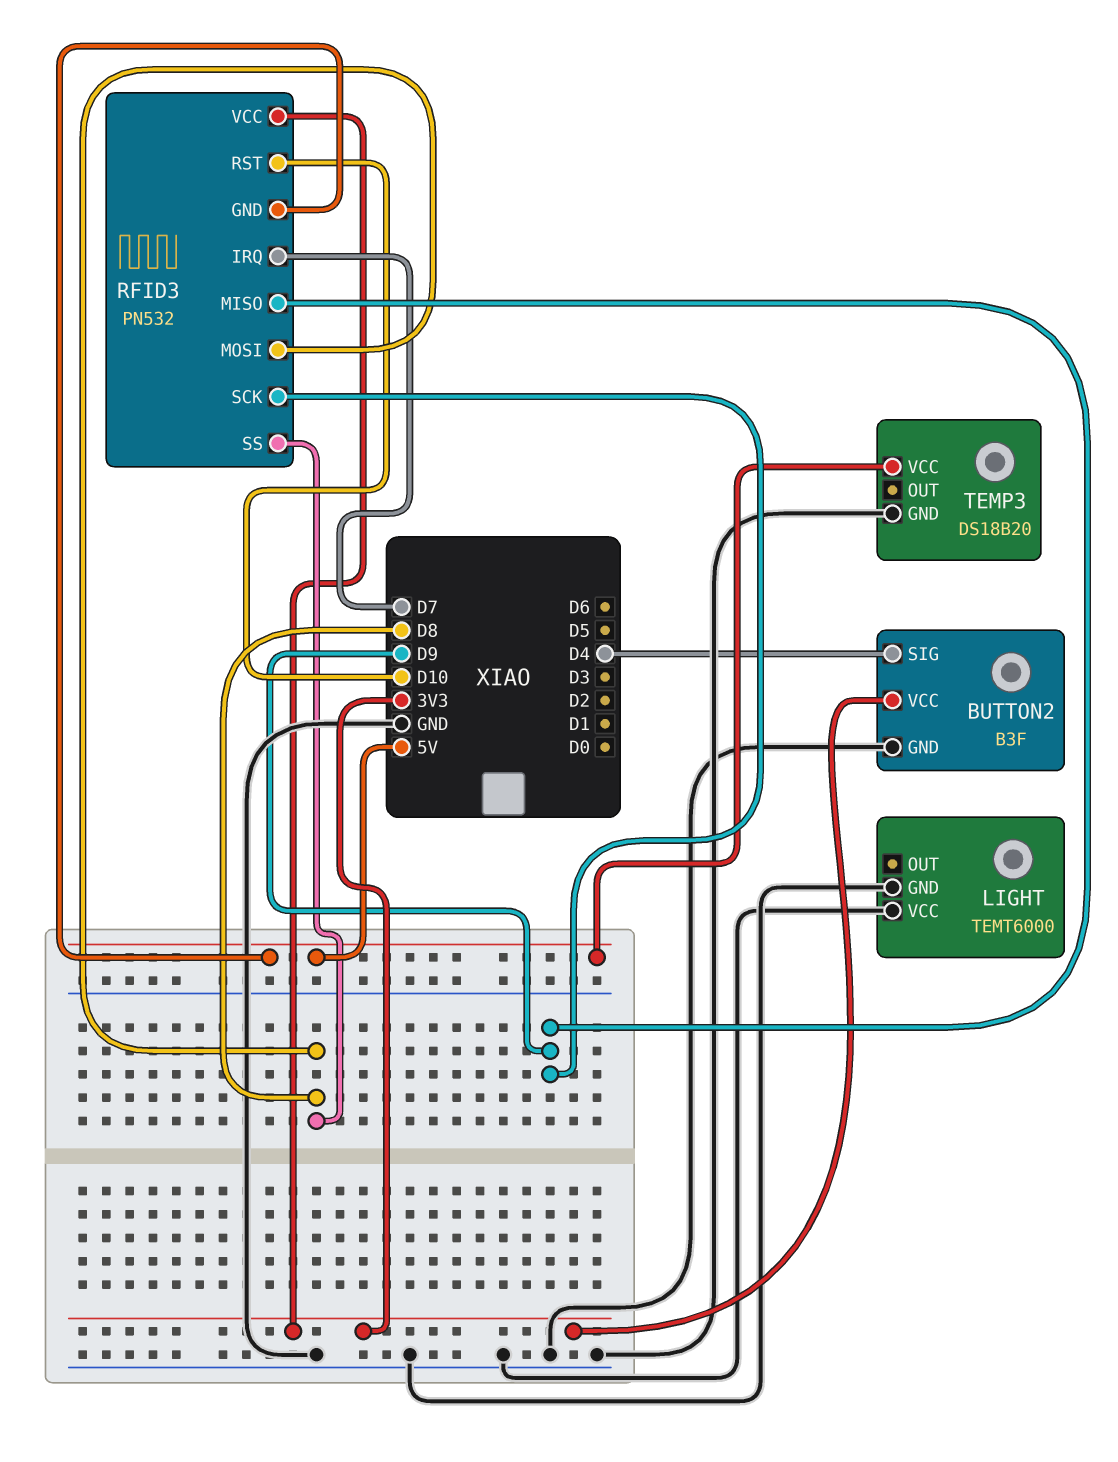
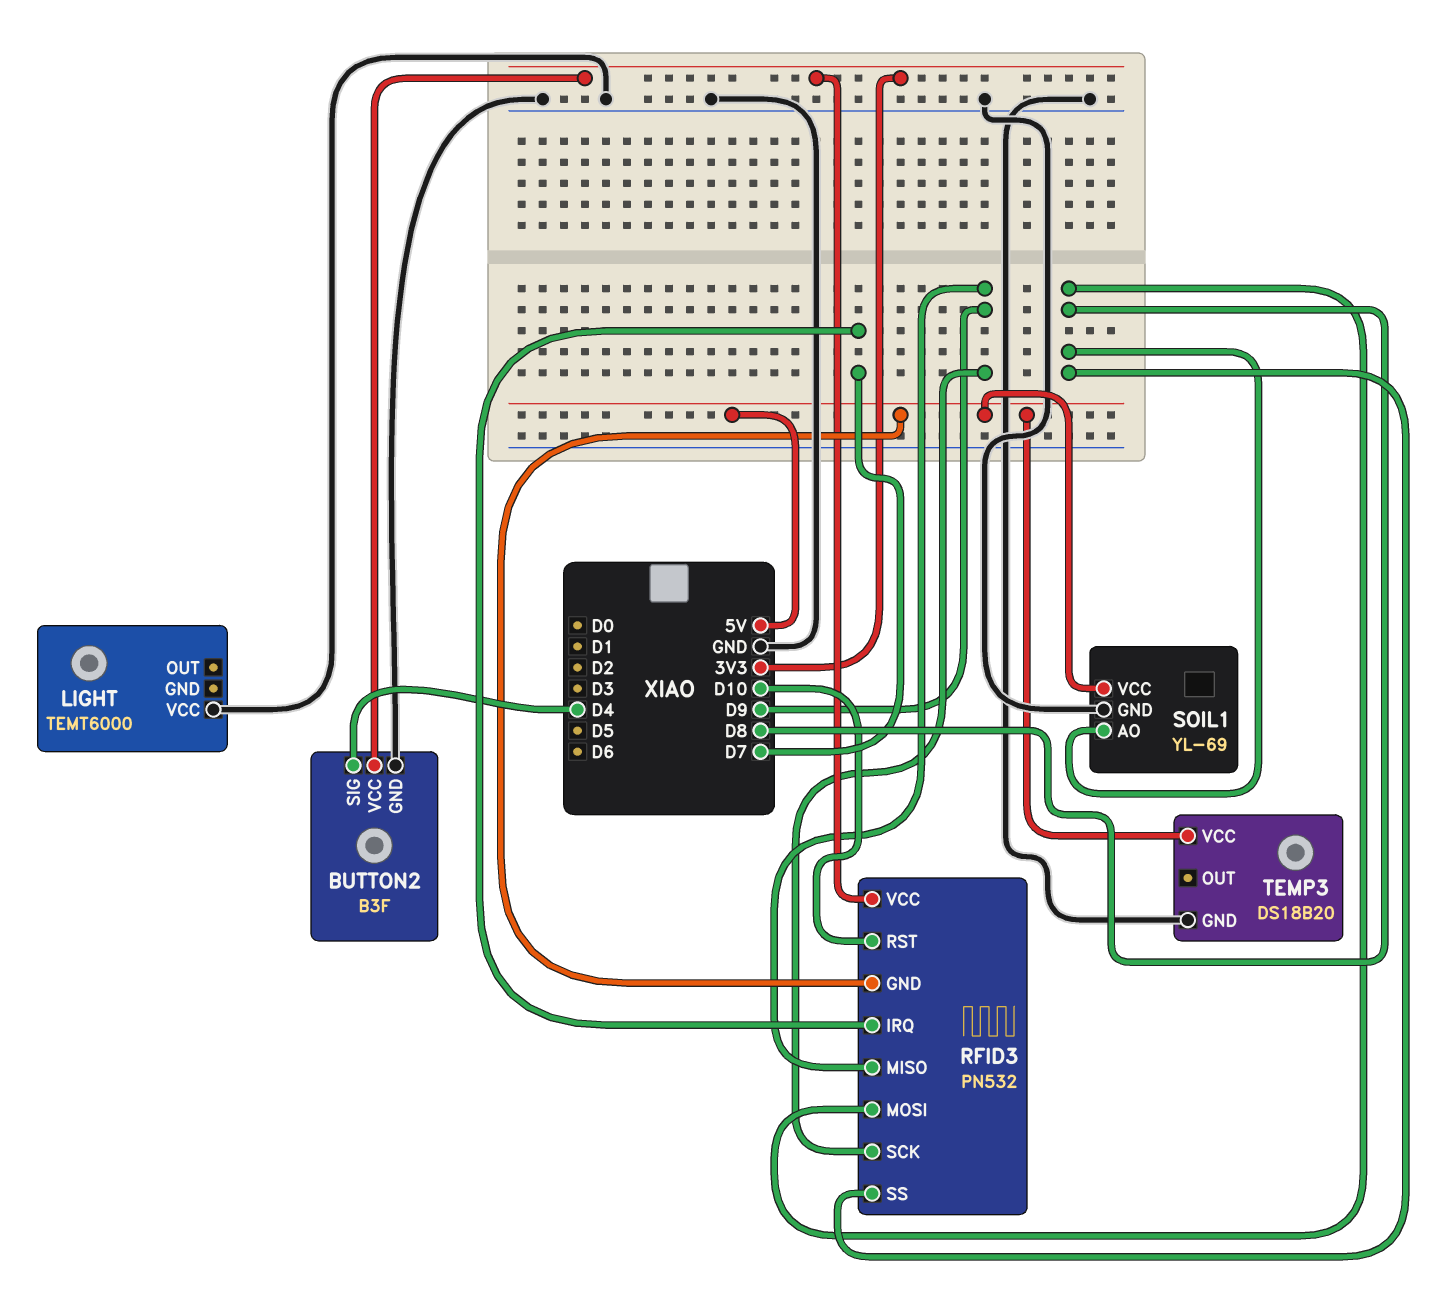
LIGHT pin GND: GND -> none
SOIL1: none -> YL-69
SOIL1 pin AO: none -> D8
SOIL1 pin GND: none -> GND
SOIL1 pin VCC: none -> 5V

